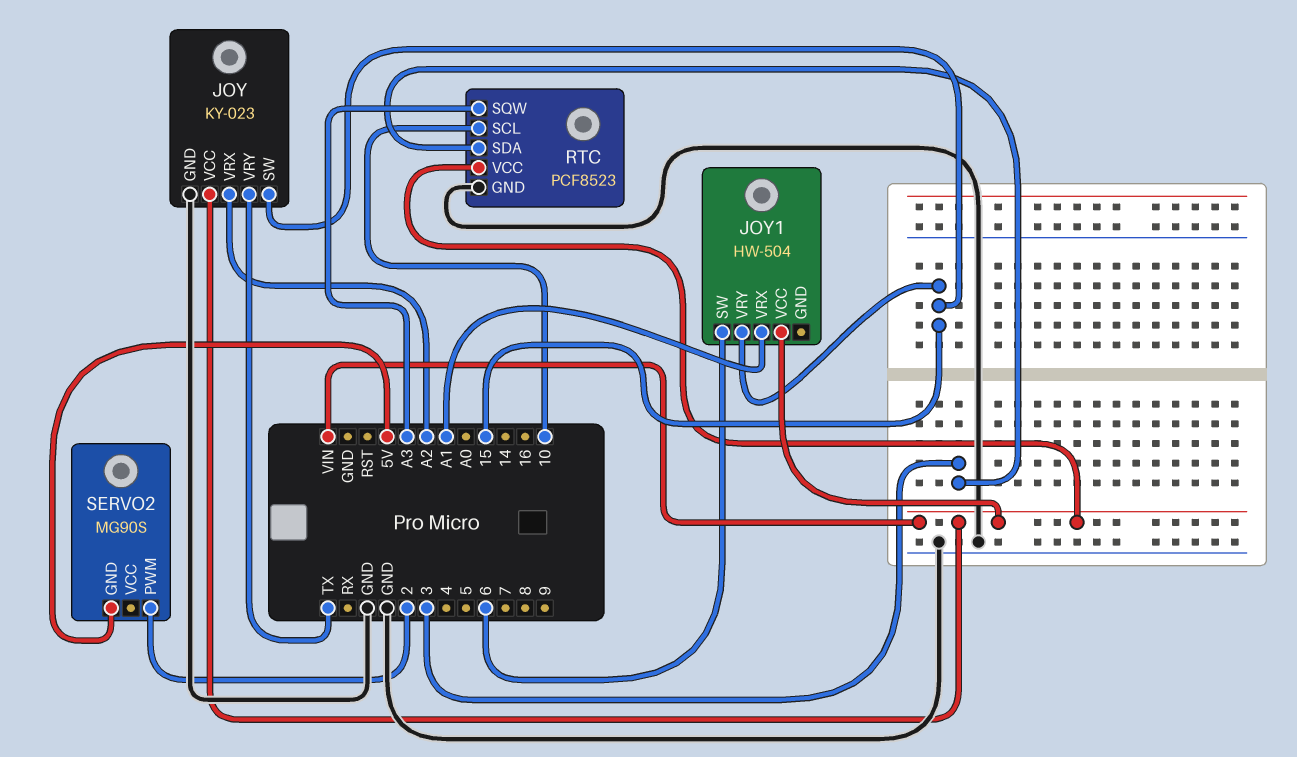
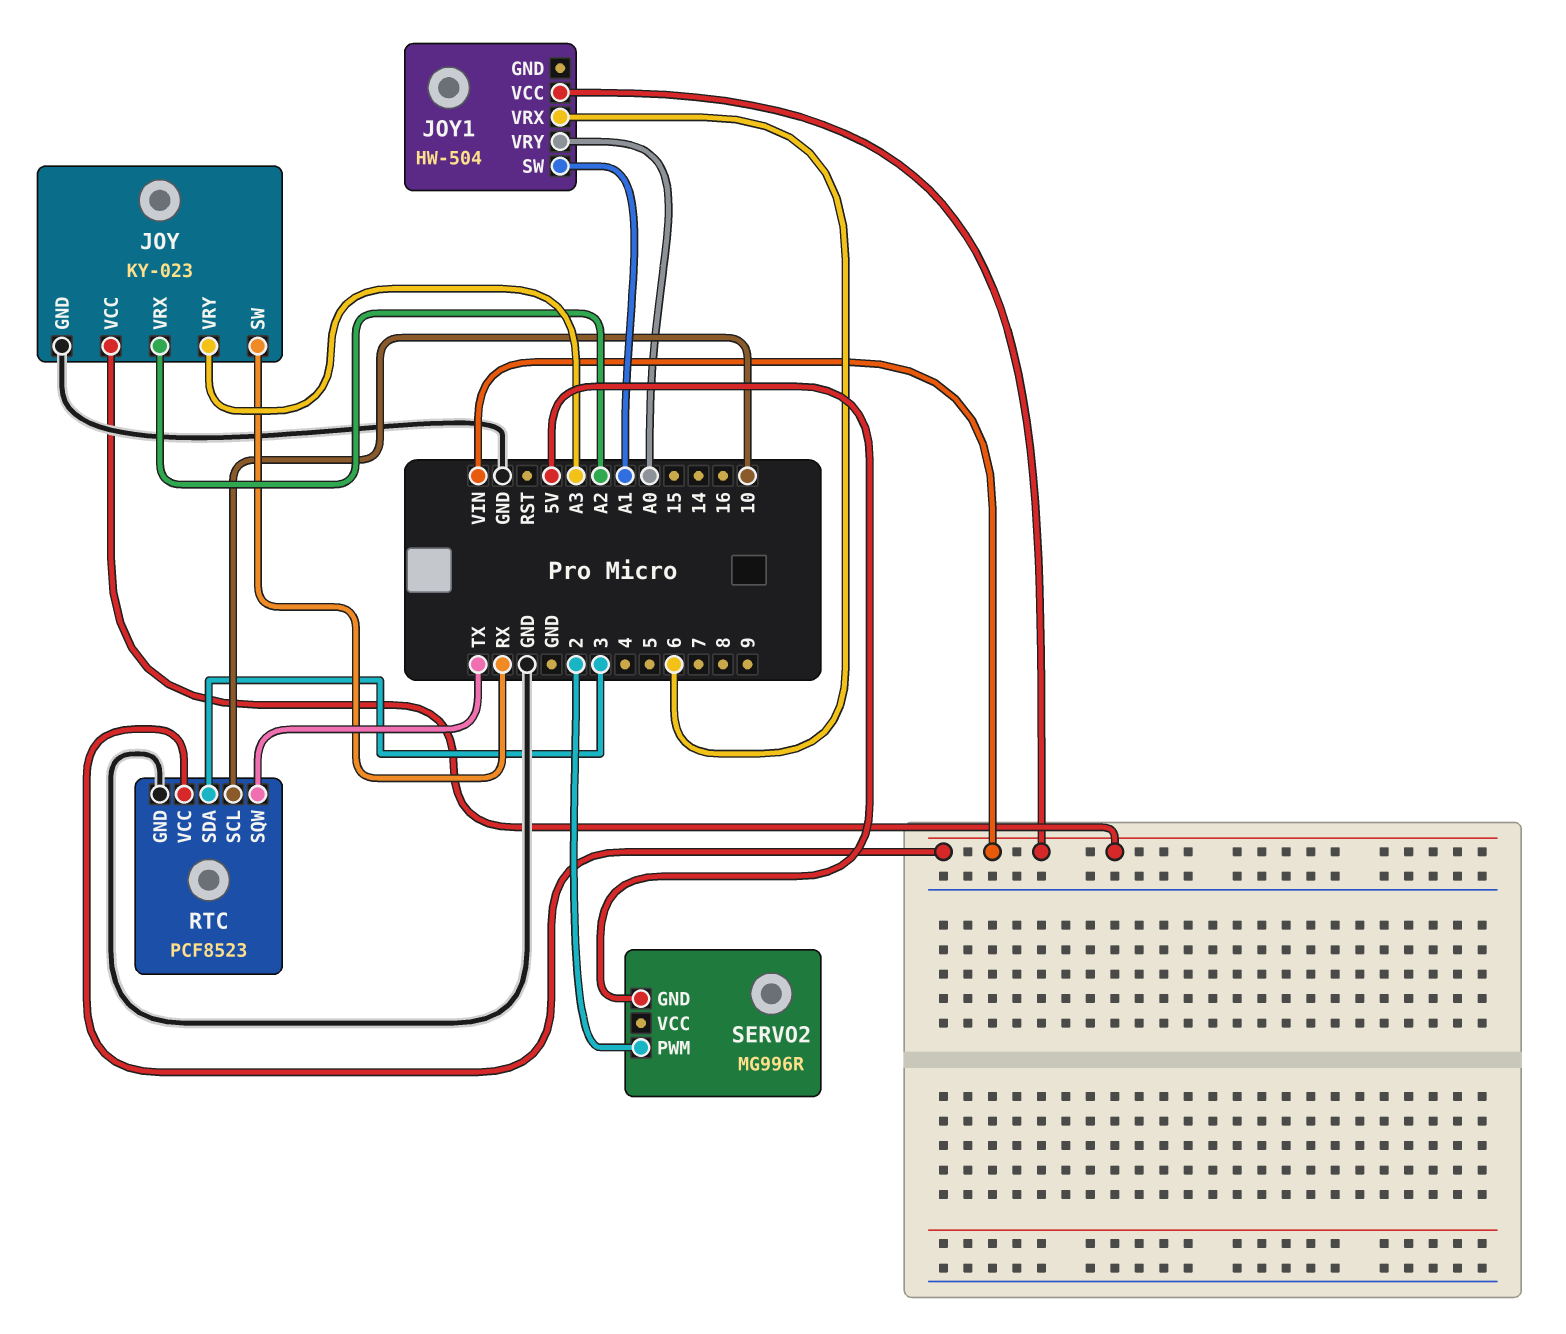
JOY pin SW: 15 -> RX
JOY pin VRY: TX -> A3
JOY1 pin SW: 6 -> A1
JOY1 pin VRX: A1 -> 6
JOY1 pin VRY: 15 -> A0
RTC pin SQW: A3 -> TX
SERVO2: MG90S -> MG996R

